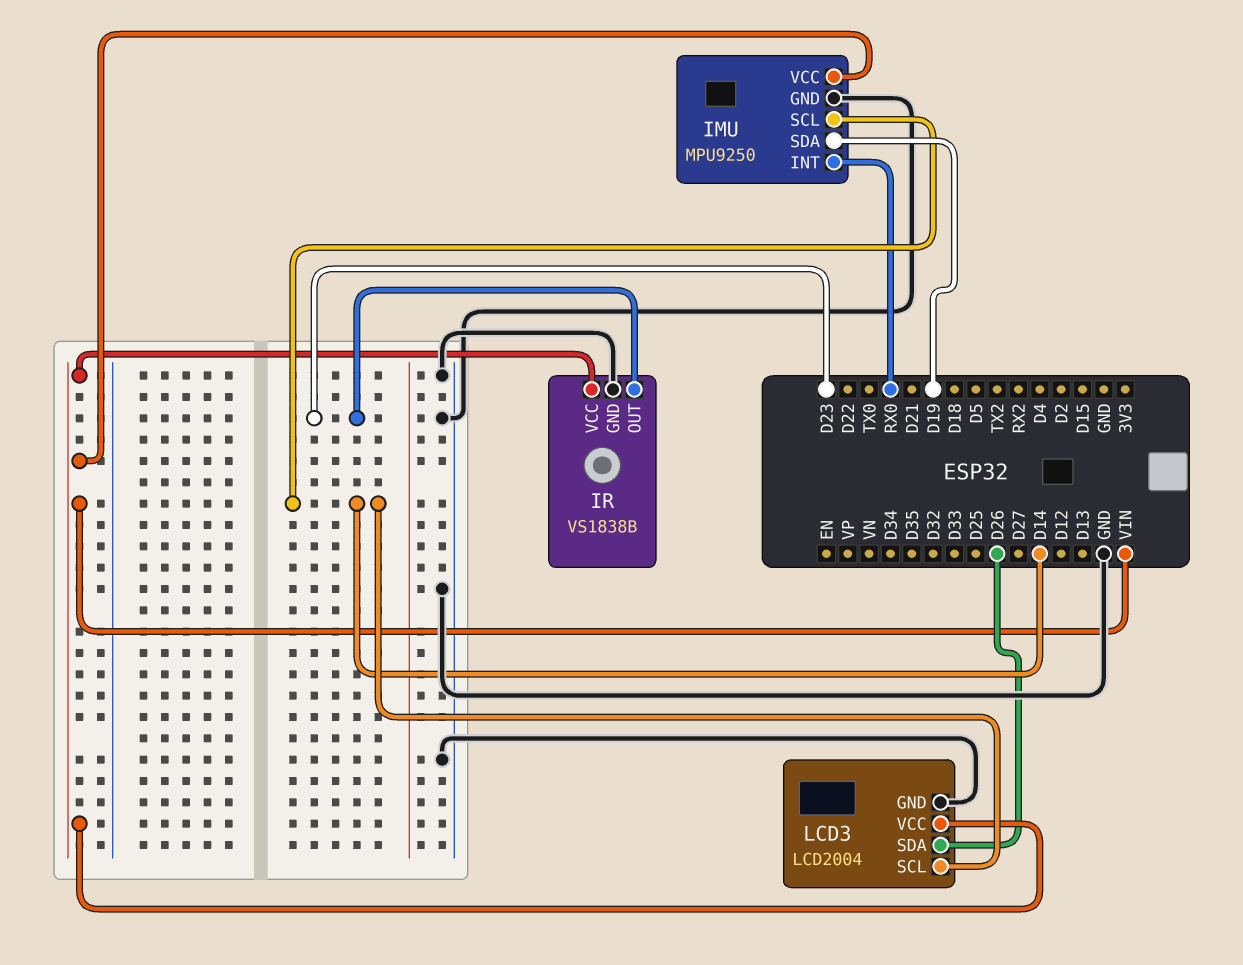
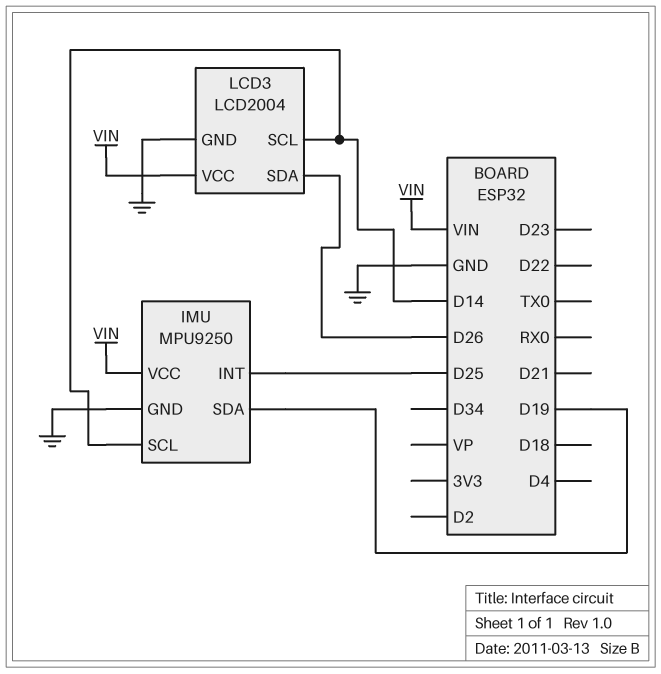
IMU pin INT: RX0 -> D25
IR: VS1838B -> none
IR pin GND: GND -> none
IR pin OUT: D23 -> none
IR pin VCC: VIN -> none

